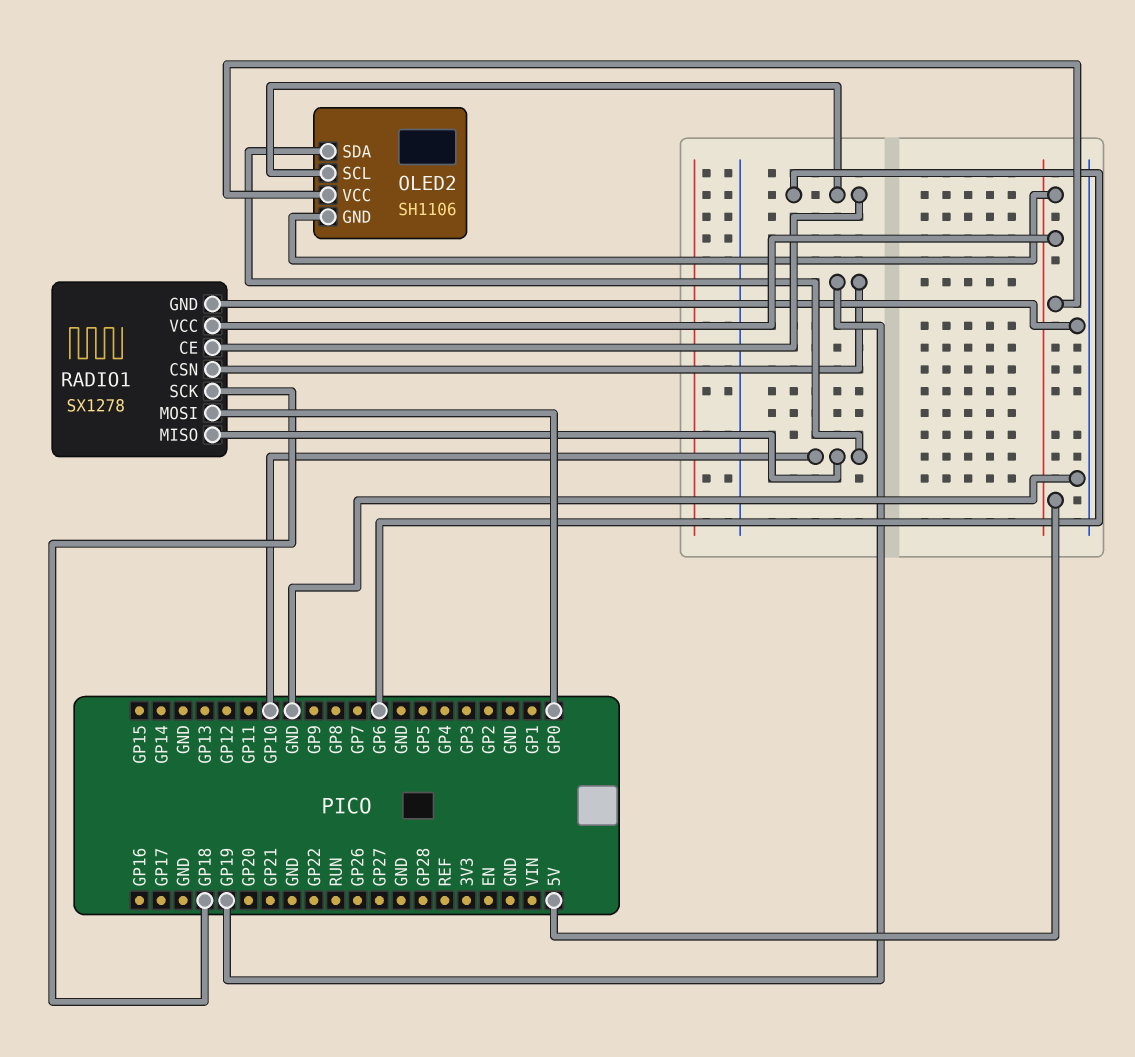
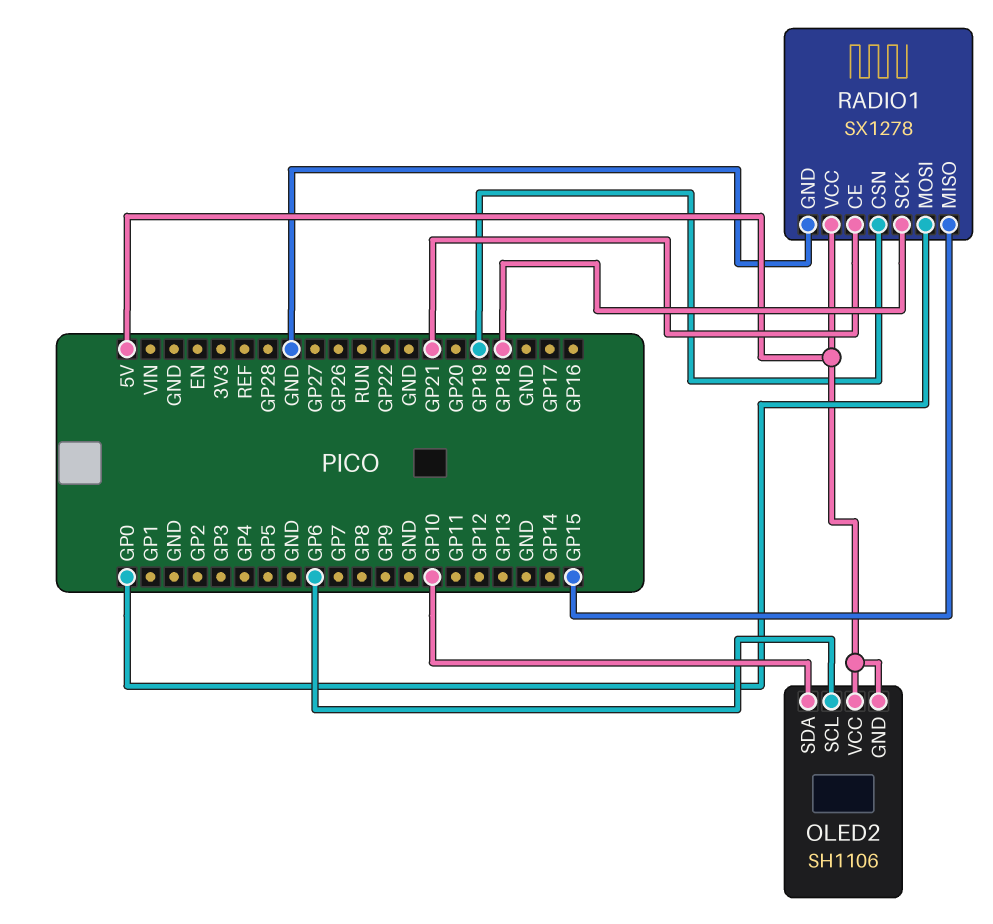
RADIO1 pin CE: GP6 -> GP21
RADIO1 pin MISO: GP10 -> GP15

